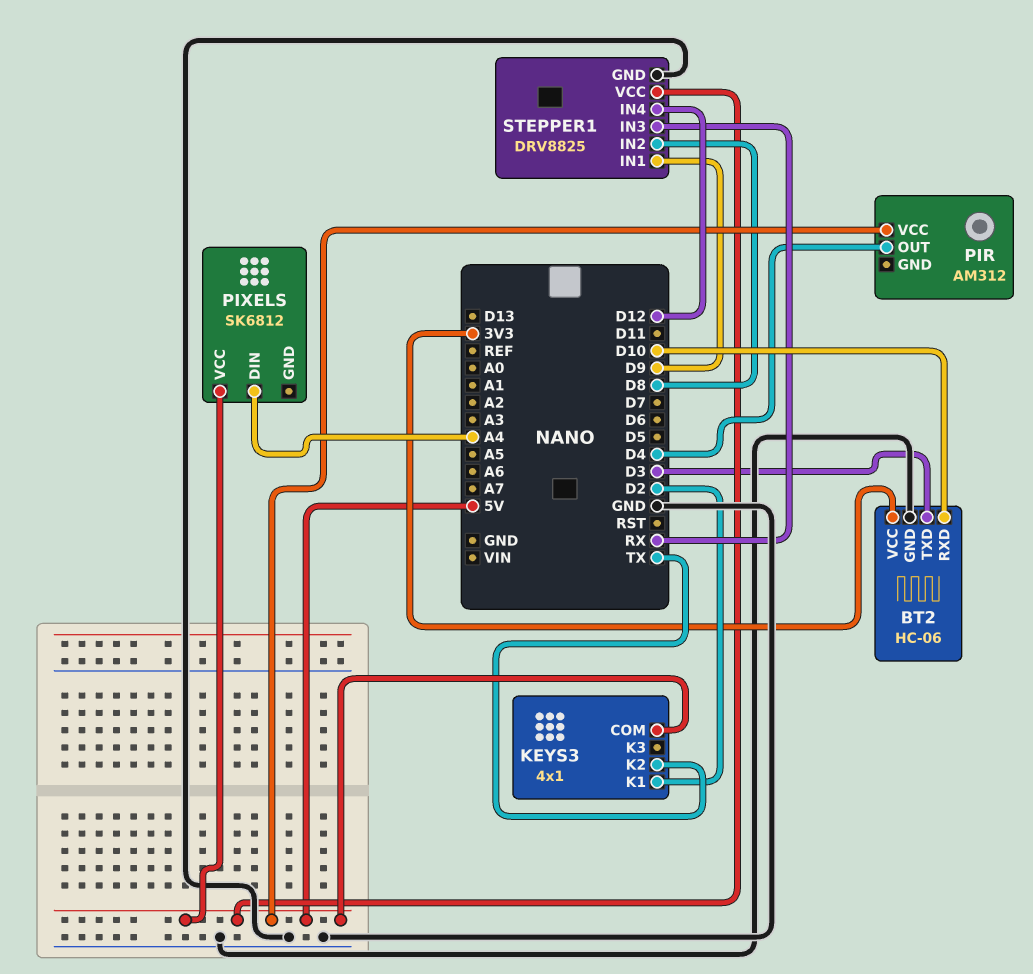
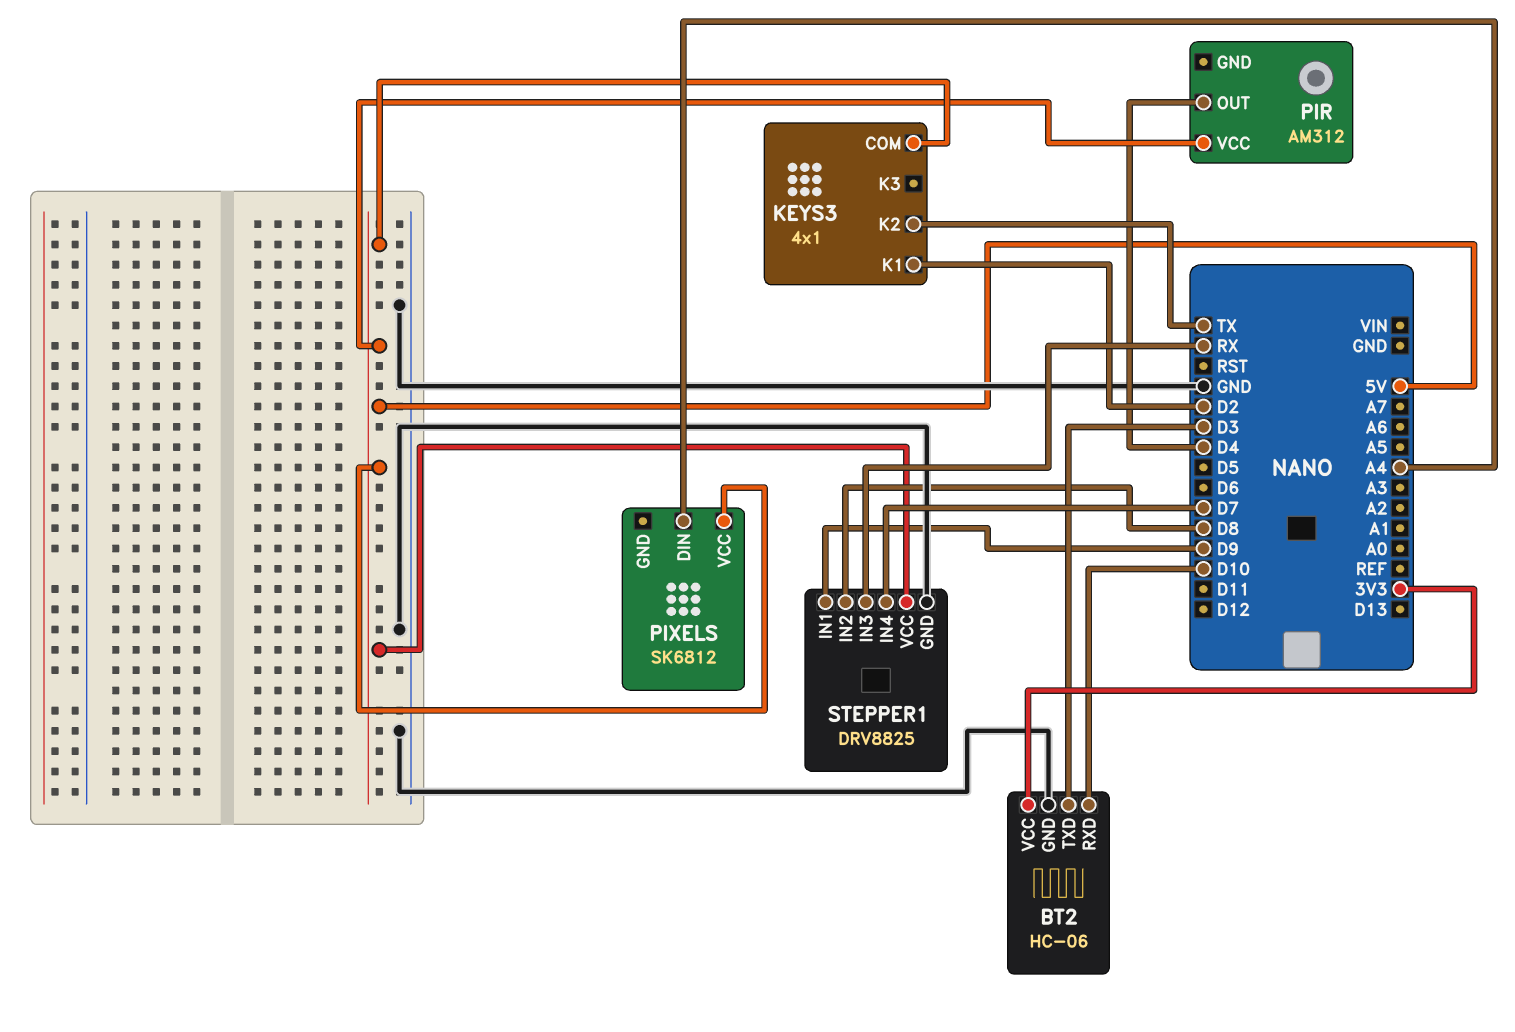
STEPPER1 pin IN4: D12 -> D7

